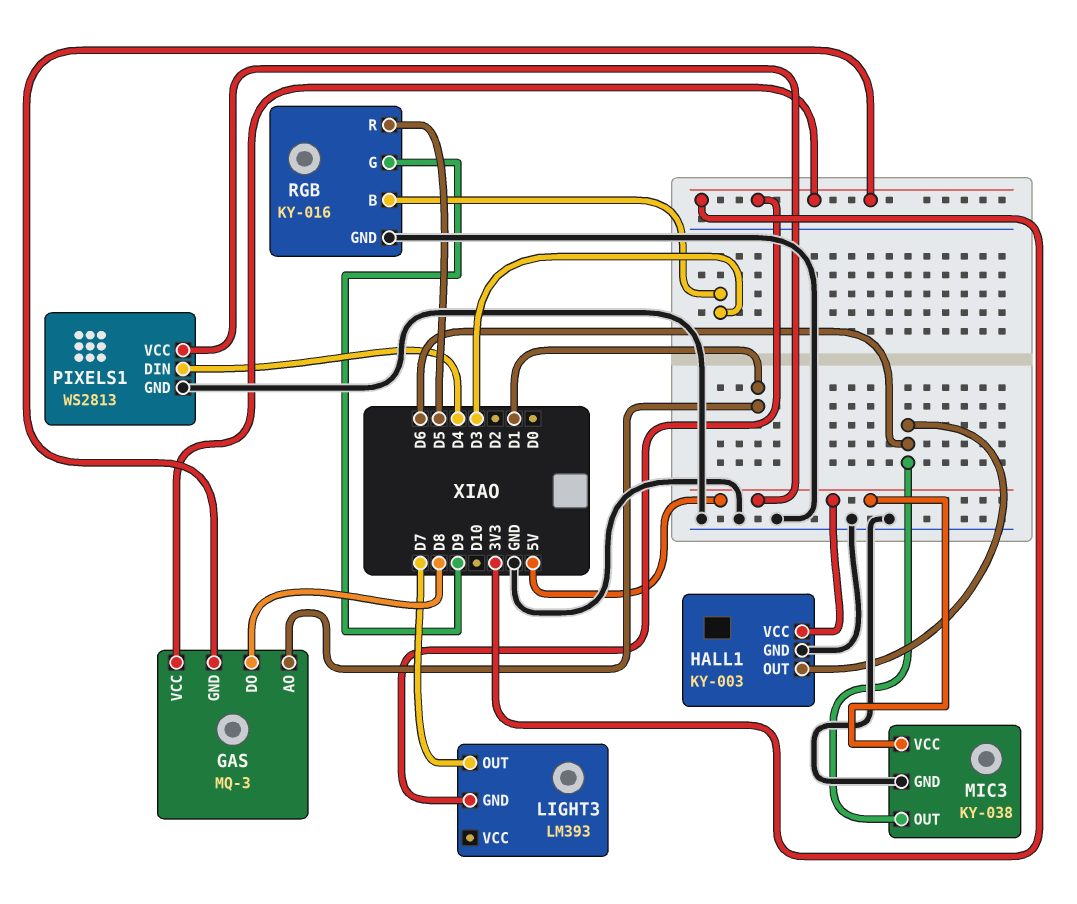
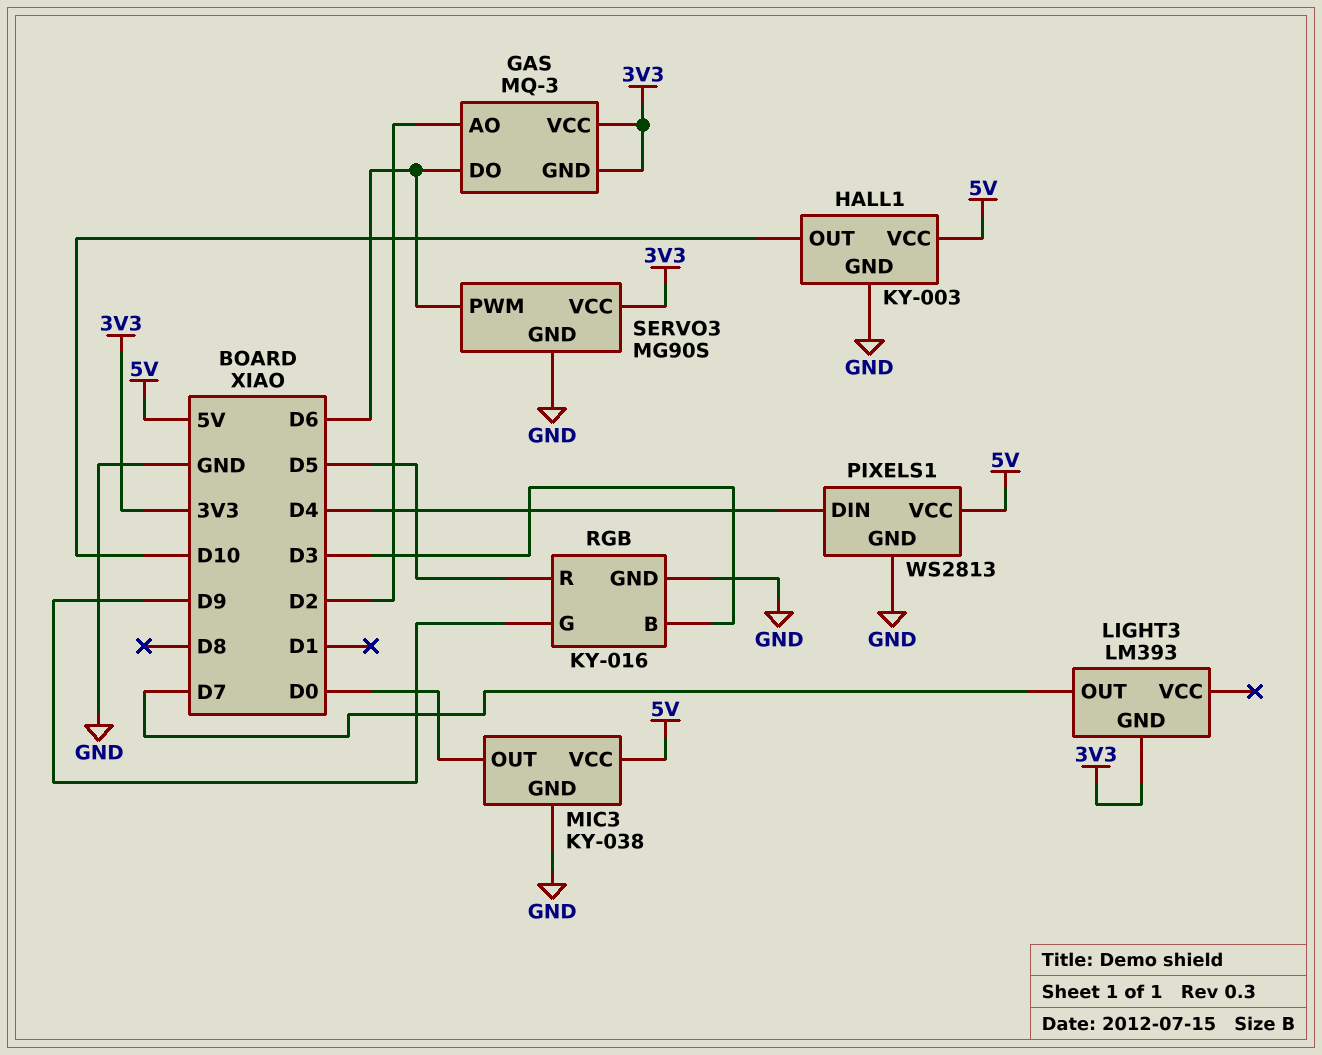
GAS pin AO: D1 -> D2
GAS pin DO: D8 -> D6
HALL1 pin OUT: D6 -> D10
MIC3 pin OUT: D6 -> D0
SERVO3: none -> MG90S
SERVO3 pin GND: none -> GND
SERVO3 pin PWM: none -> D6
SERVO3 pin VCC: none -> 3V3

